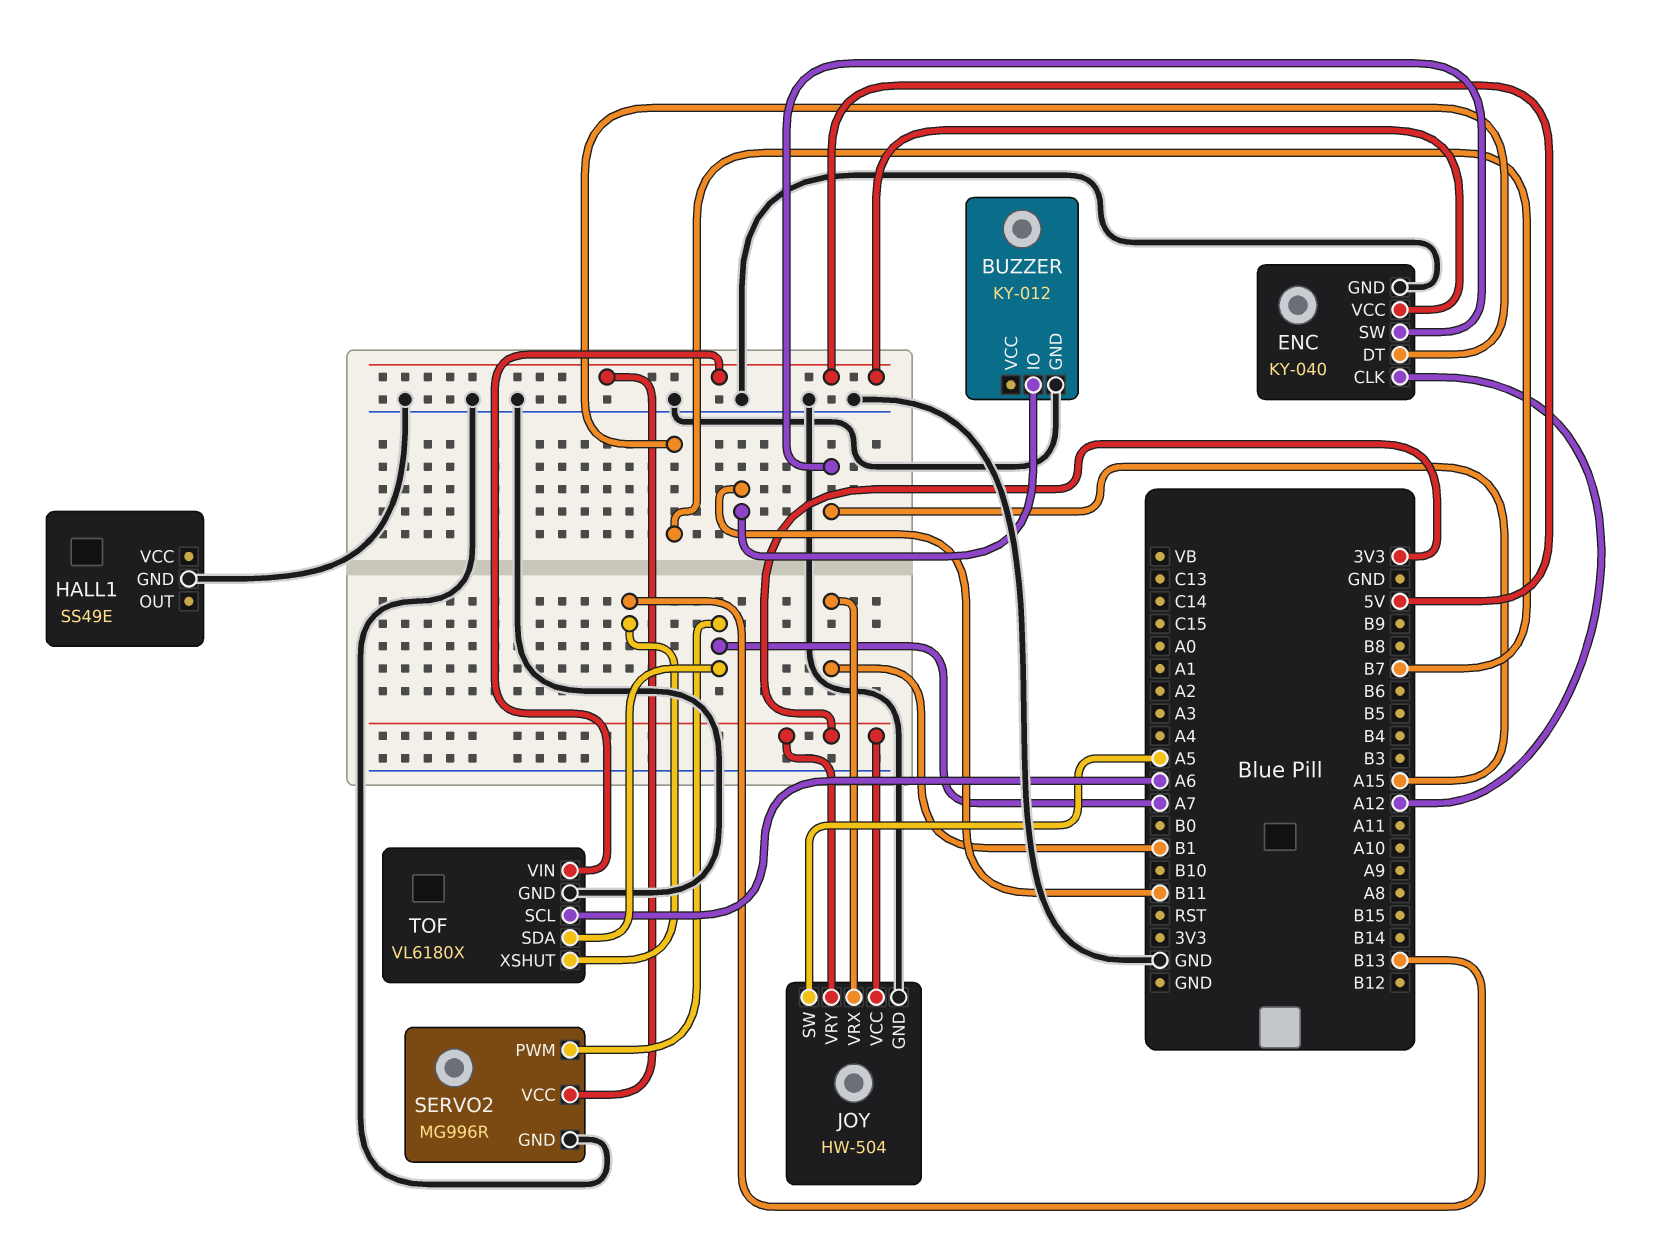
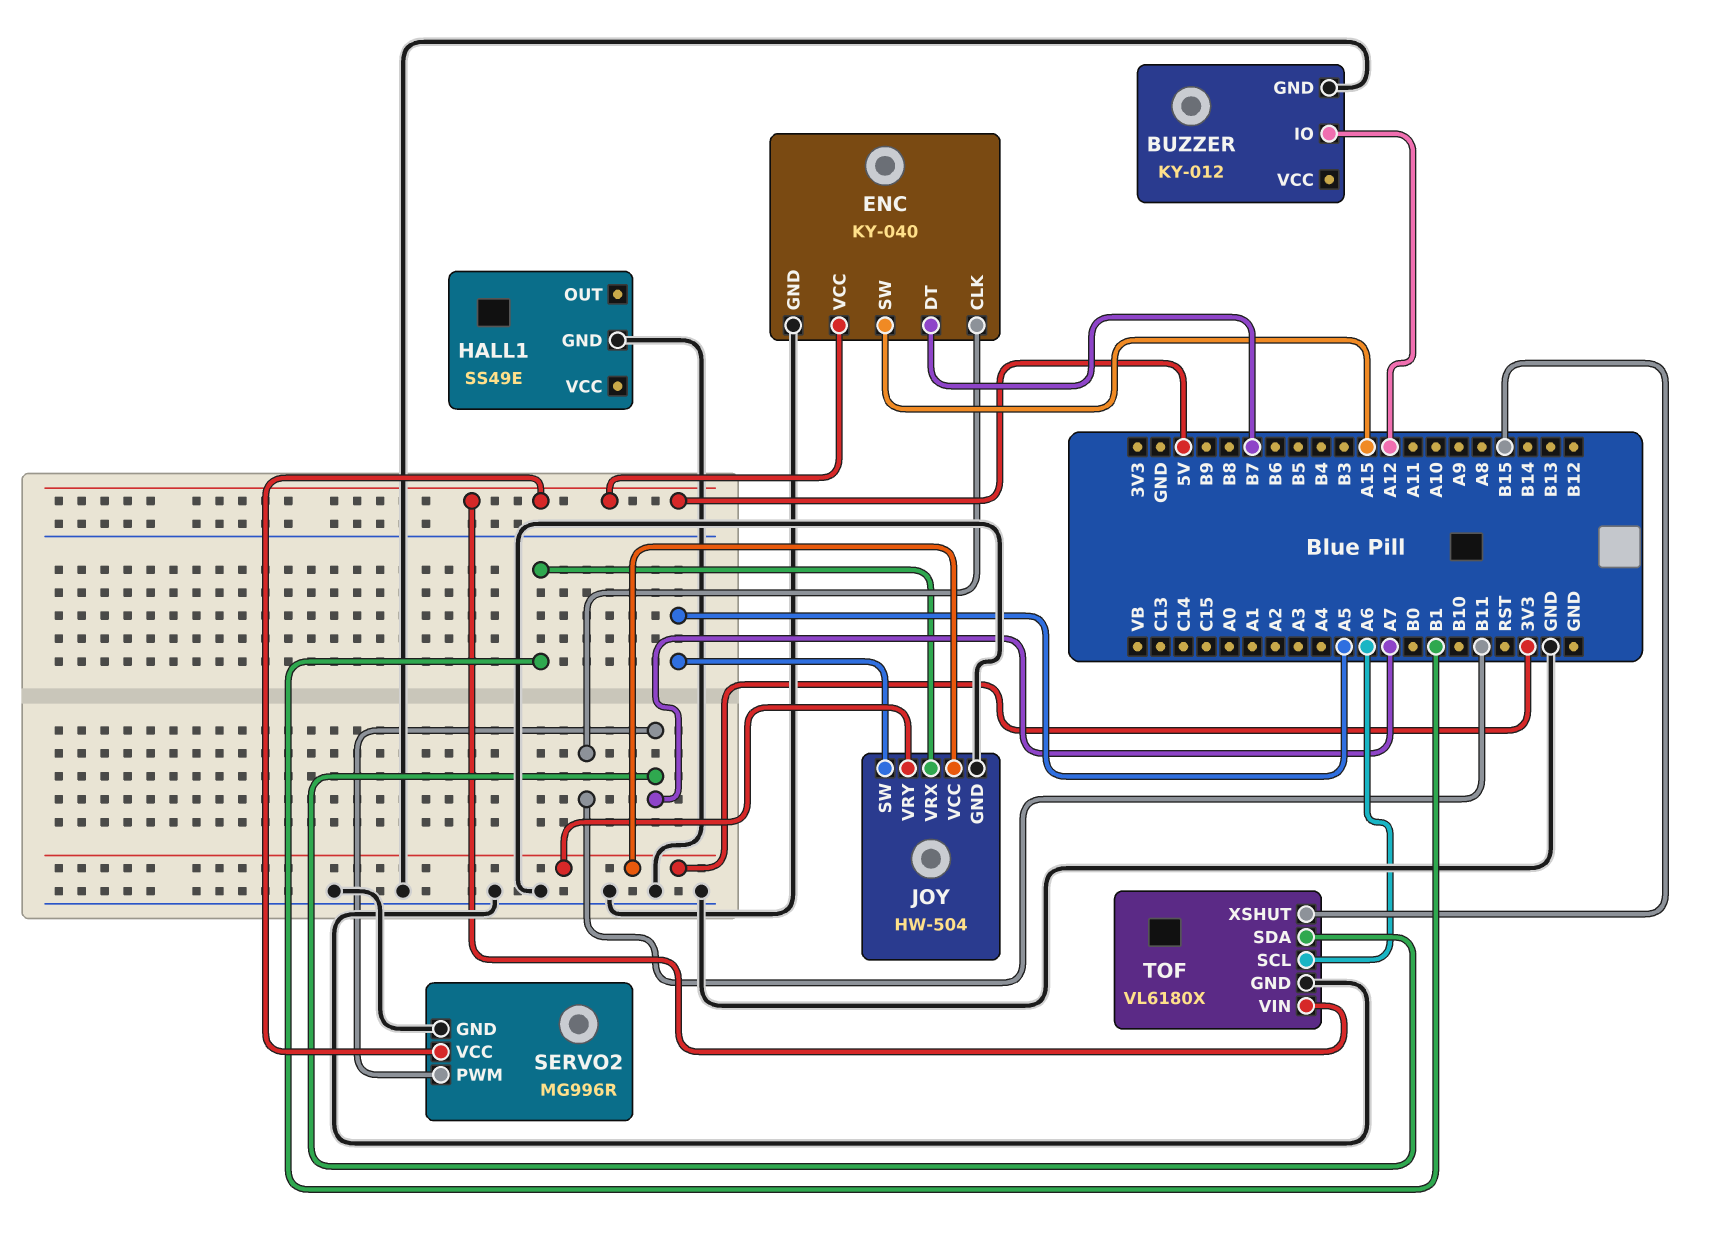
BUZZER pin IO: B11 -> A12
ENC pin CLK: A12 -> B11
TOF pin XSHUT: B13 -> B15

